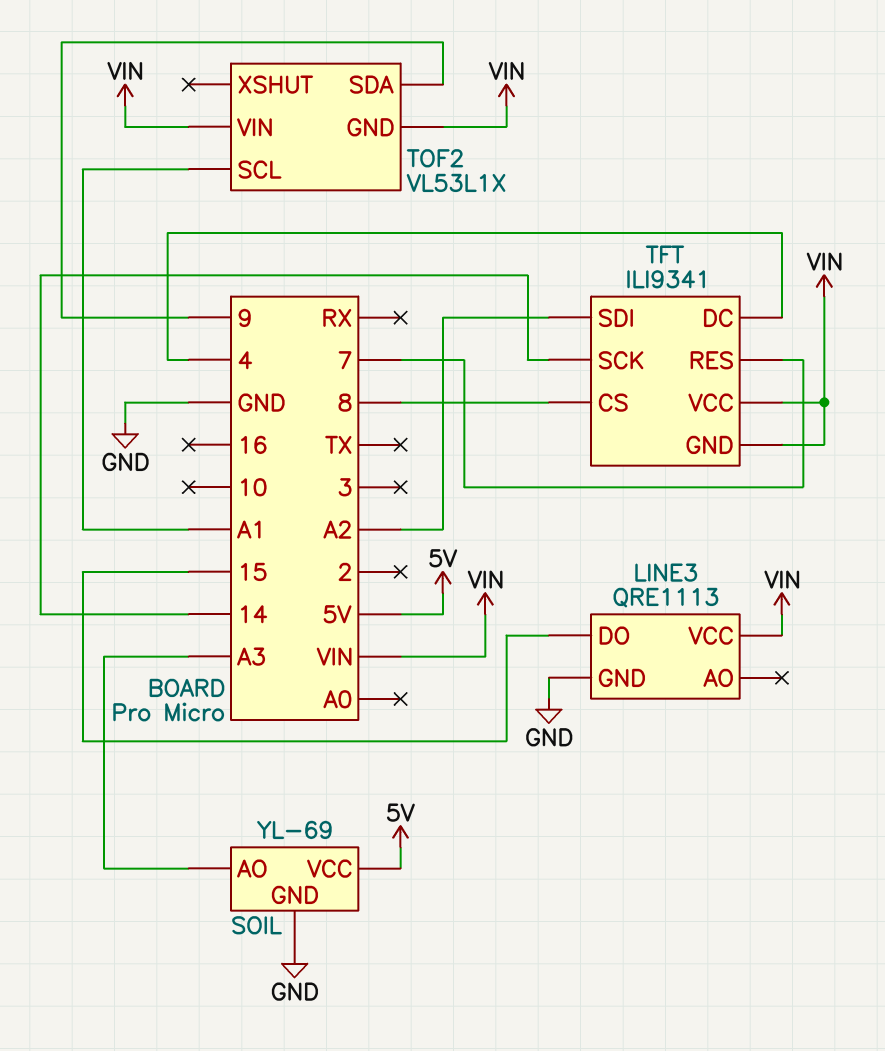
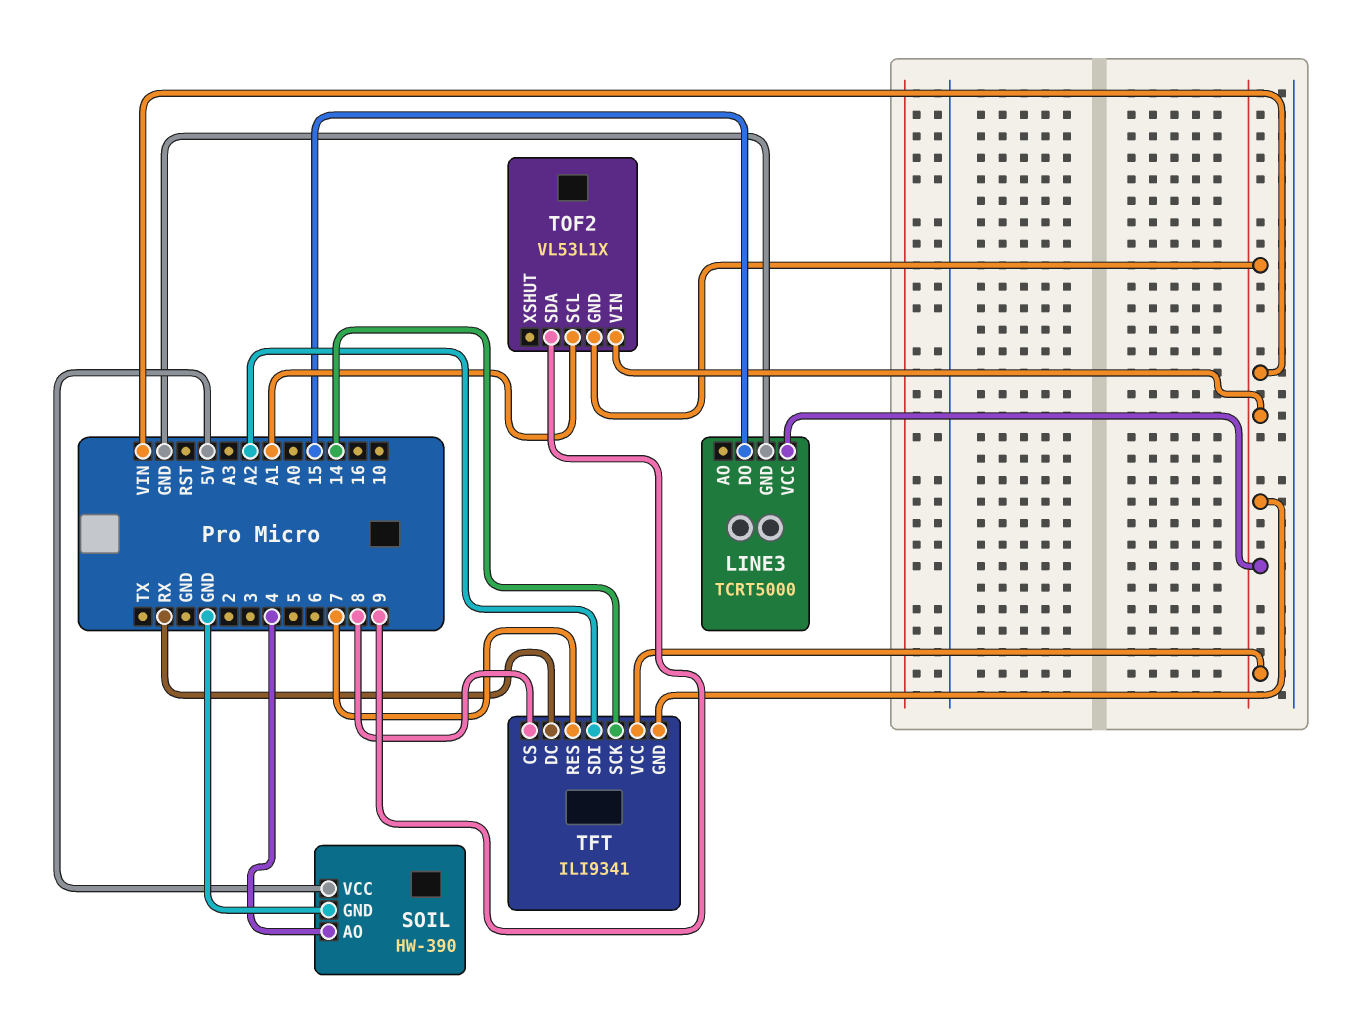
LINE3: QRE1113 -> TCRT5000
SOIL: YL-69 -> HW-390
SOIL pin AO: A3 -> 4
TFT pin DC: 4 -> RX

